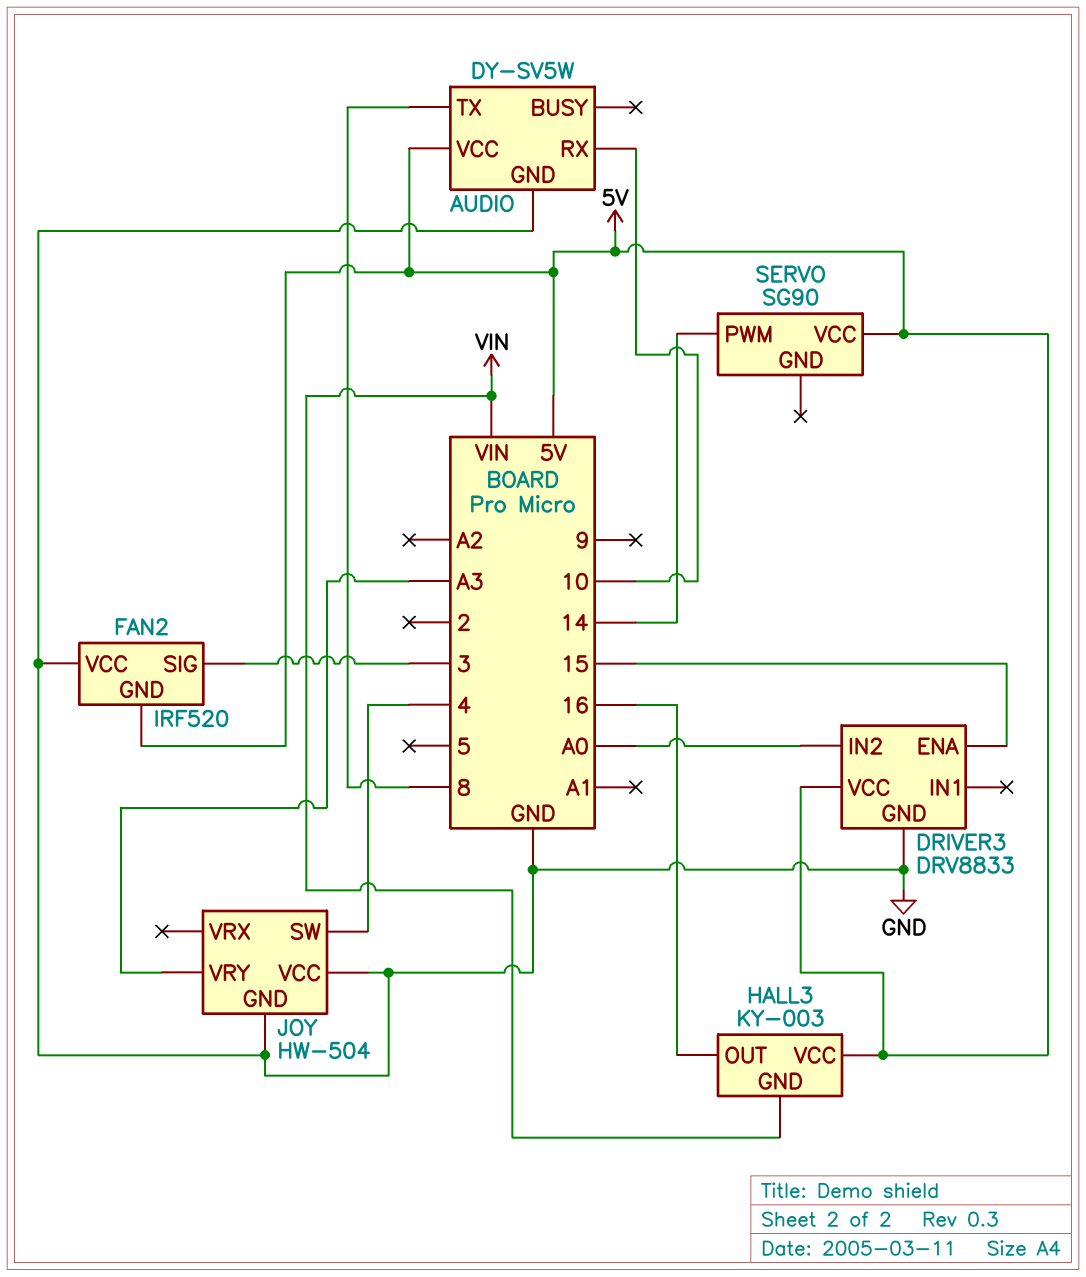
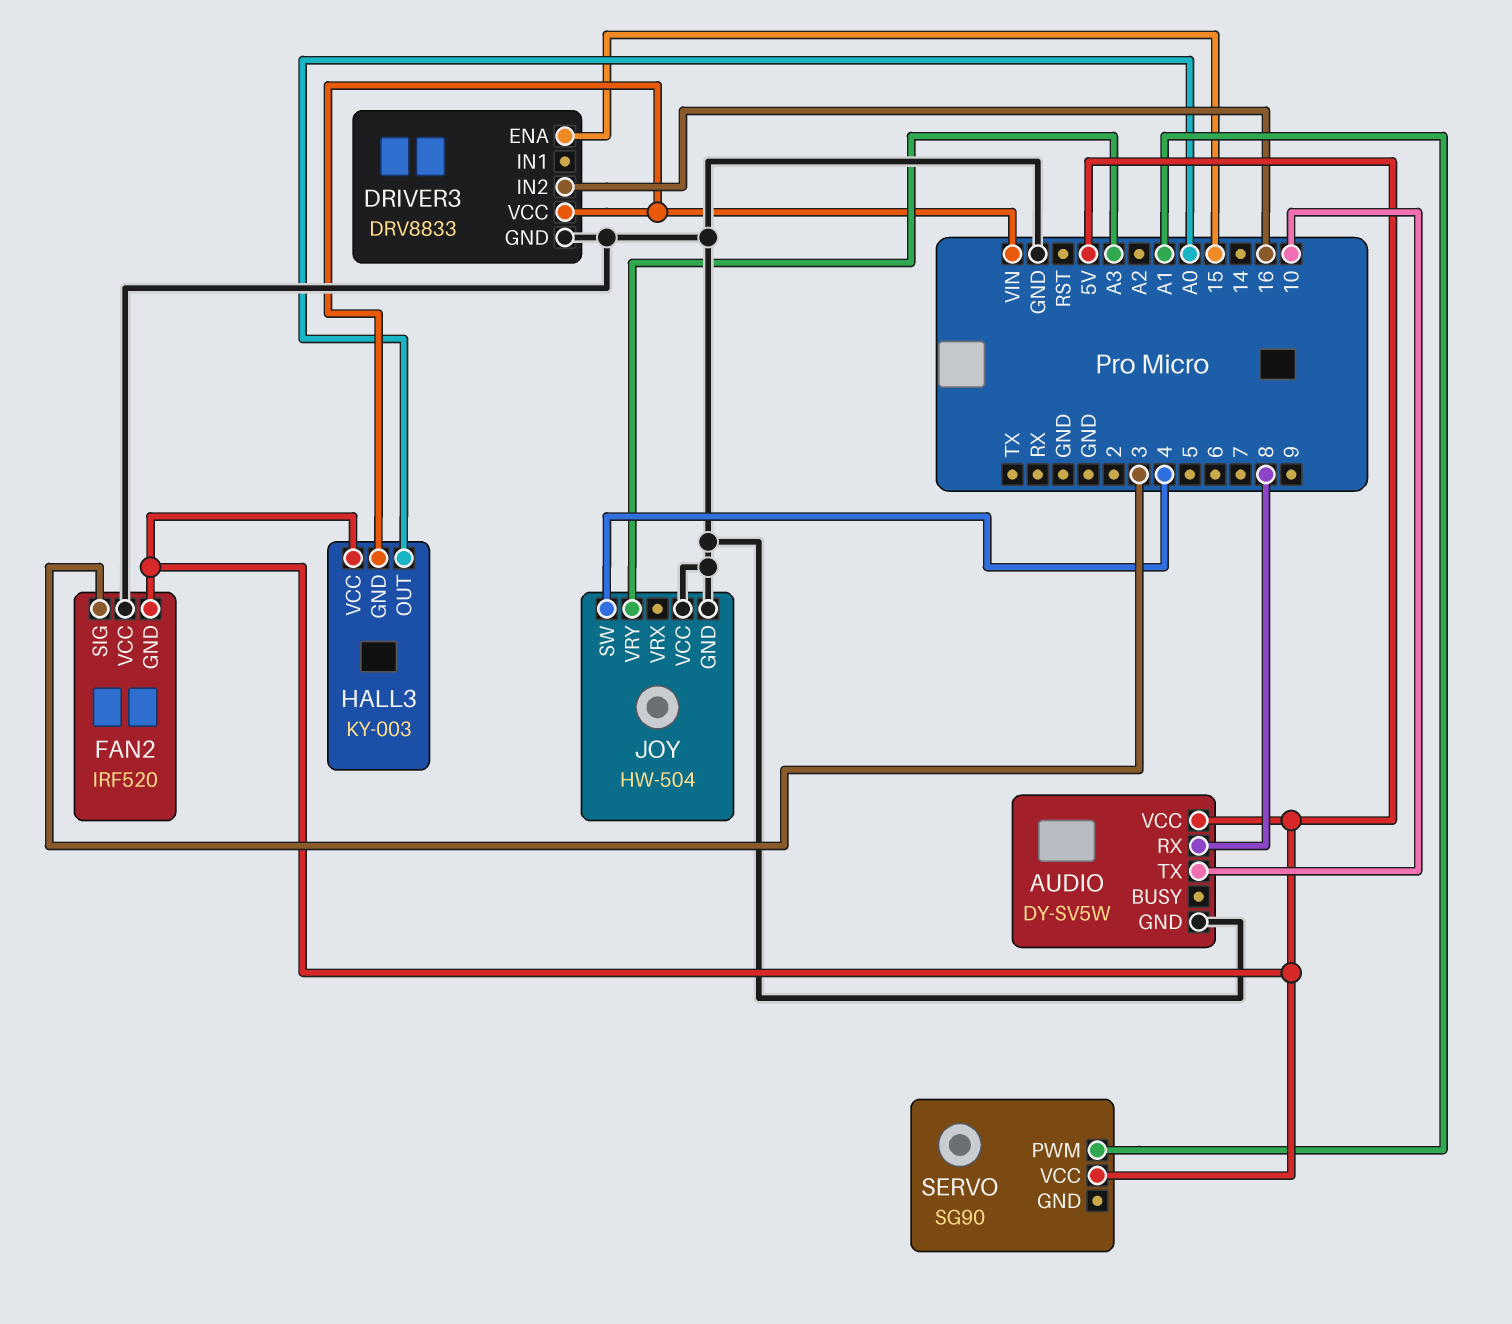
AUDIO pin RX: 10 -> 8
AUDIO pin TX: 8 -> 10
DRIVER3 pin IN2: A0 -> 16
DRIVER3 pin VCC: 5V -> VIN
HALL3 pin OUT: 16 -> A0
SERVO pin PWM: 14 -> A1

